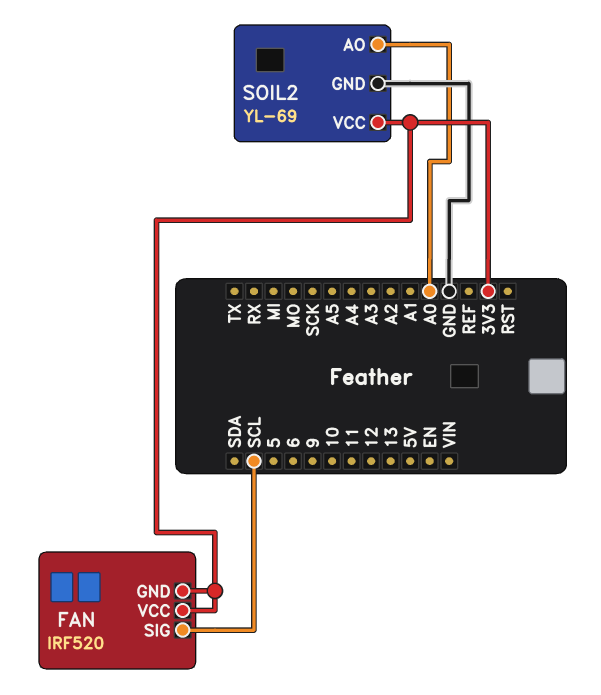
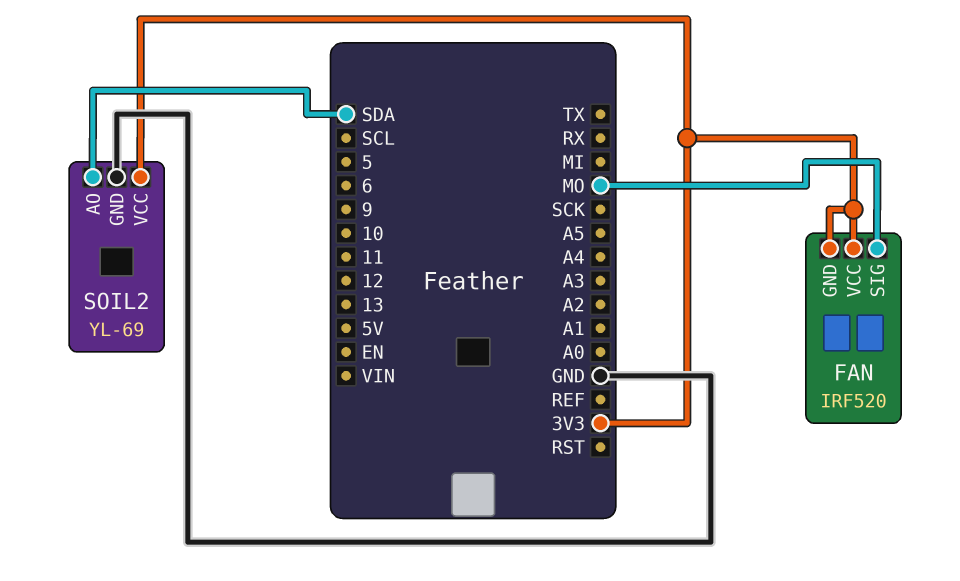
FAN pin SIG: SCL -> MO
SOIL2 pin AO: A0 -> SDA

